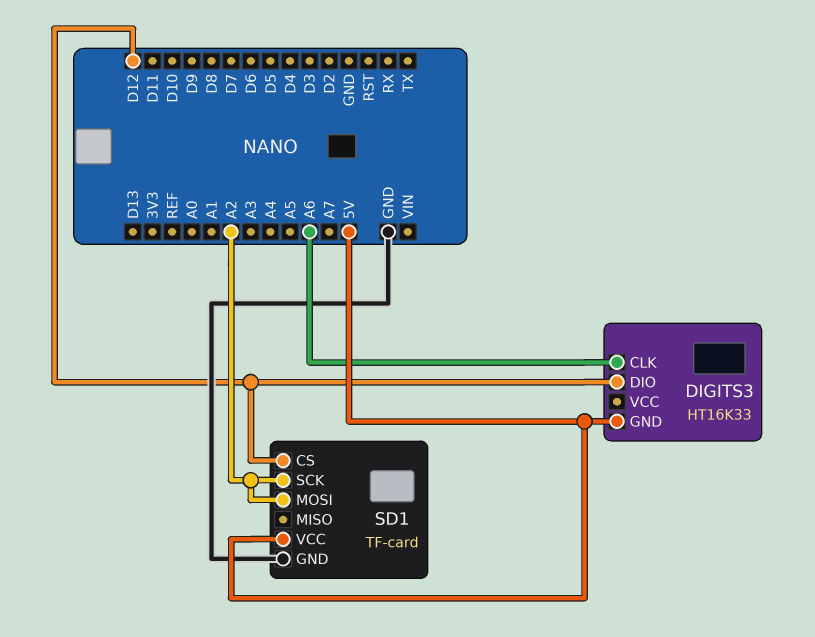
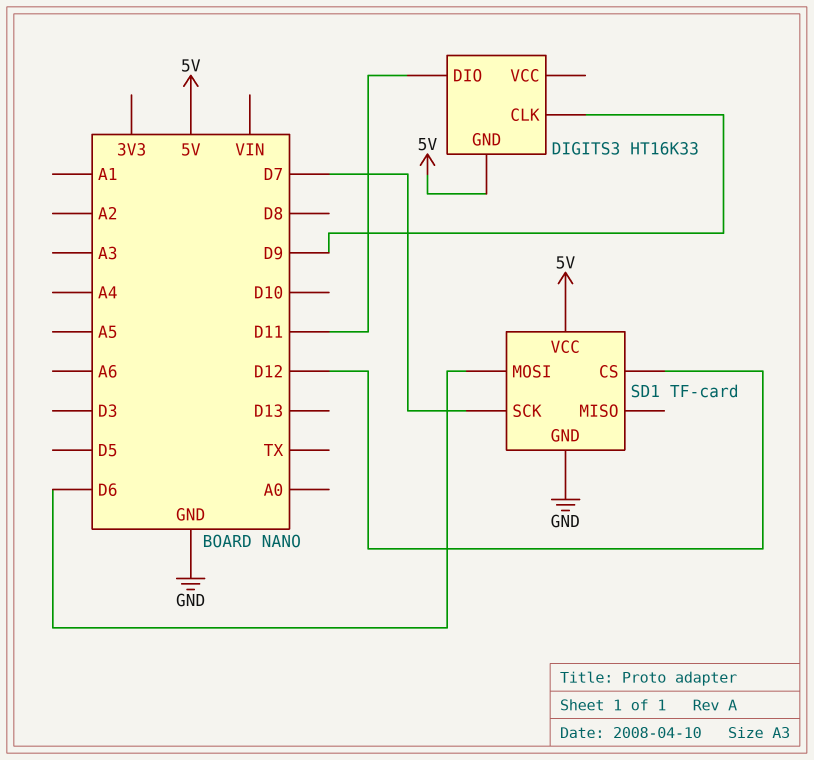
DIGITS3 pin CLK: A6 -> D9
DIGITS3 pin DIO: D12 -> D11
SD1 pin MOSI: A2 -> D6
SD1 pin SCK: A2 -> D7

